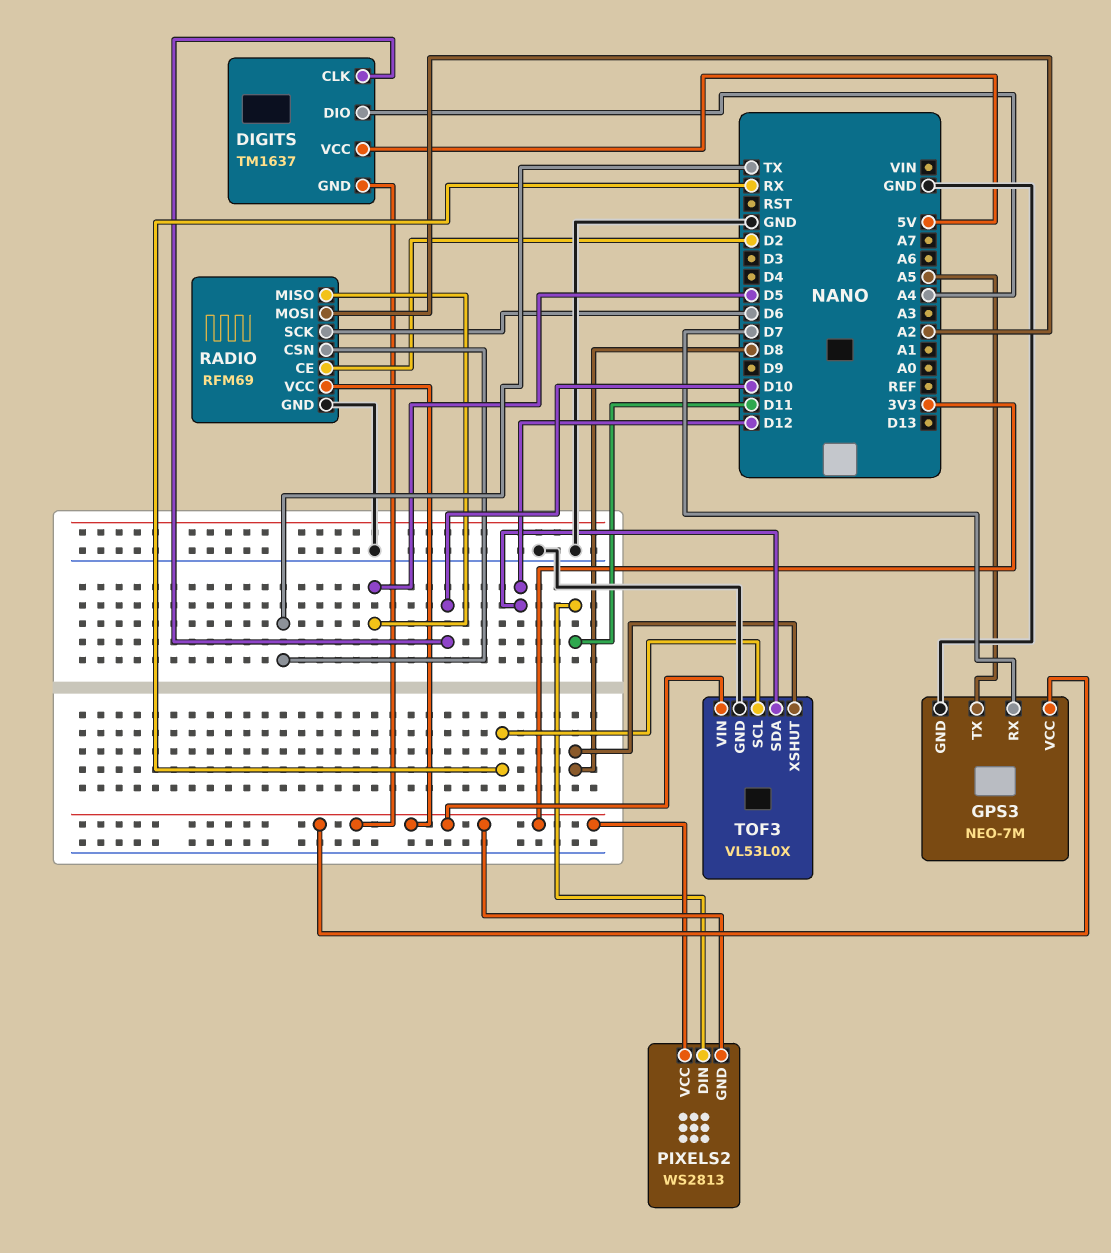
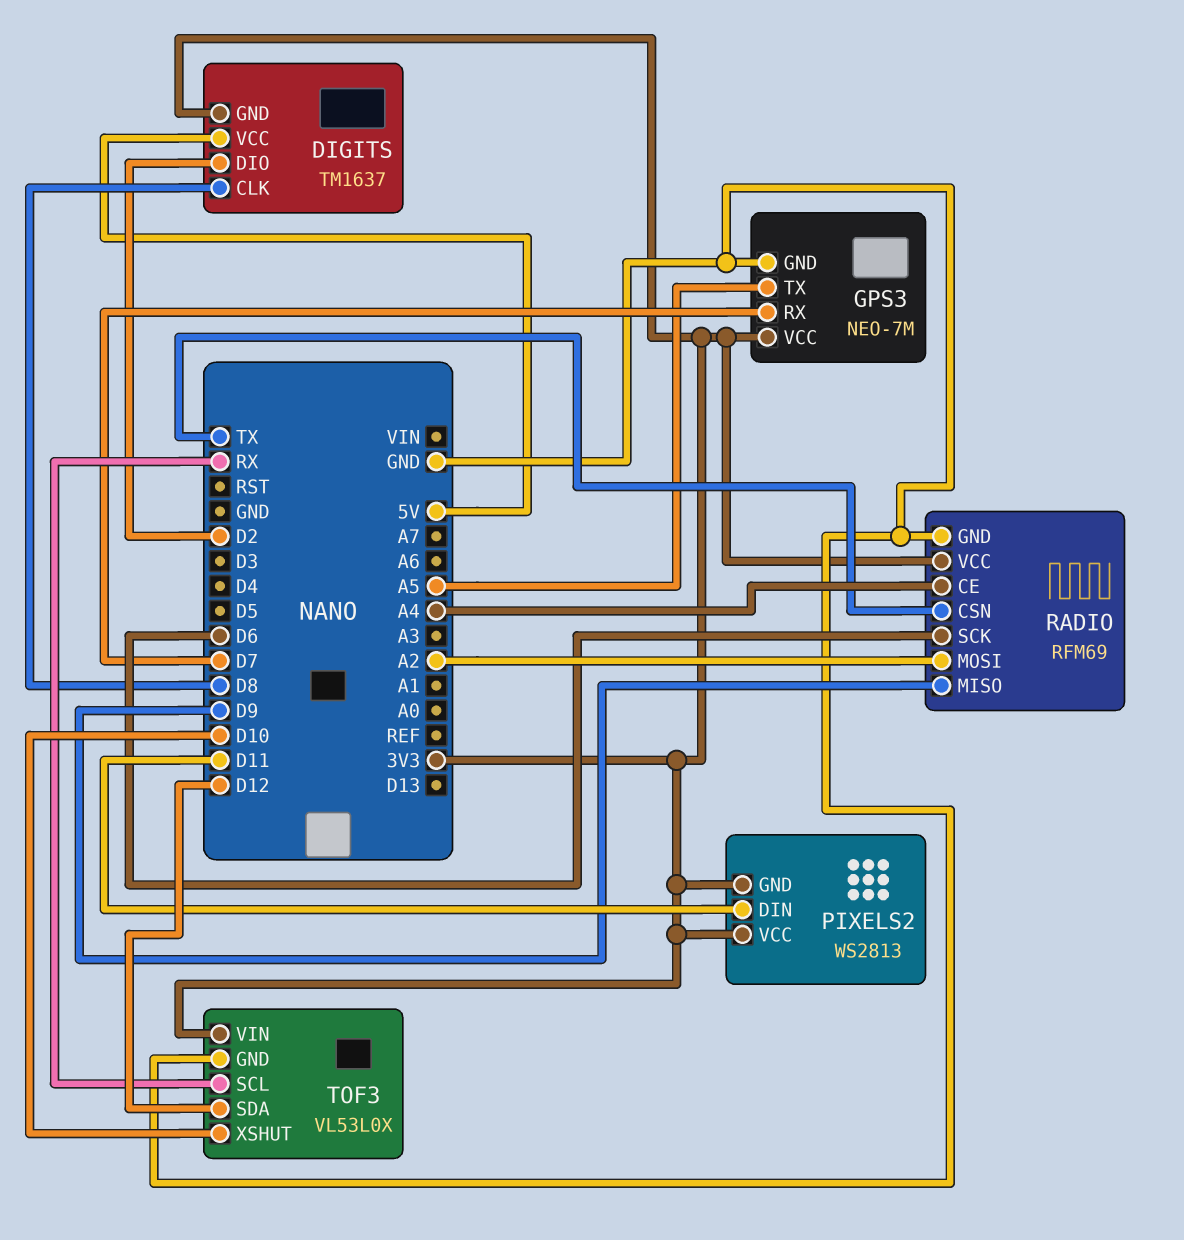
DIGITS pin CLK: D10 -> D8
DIGITS pin DIO: A4 -> D2
RADIO pin CE: D2 -> A4
RADIO pin MISO: D5 -> D9
TOF3 pin XSHUT: D8 -> D10

